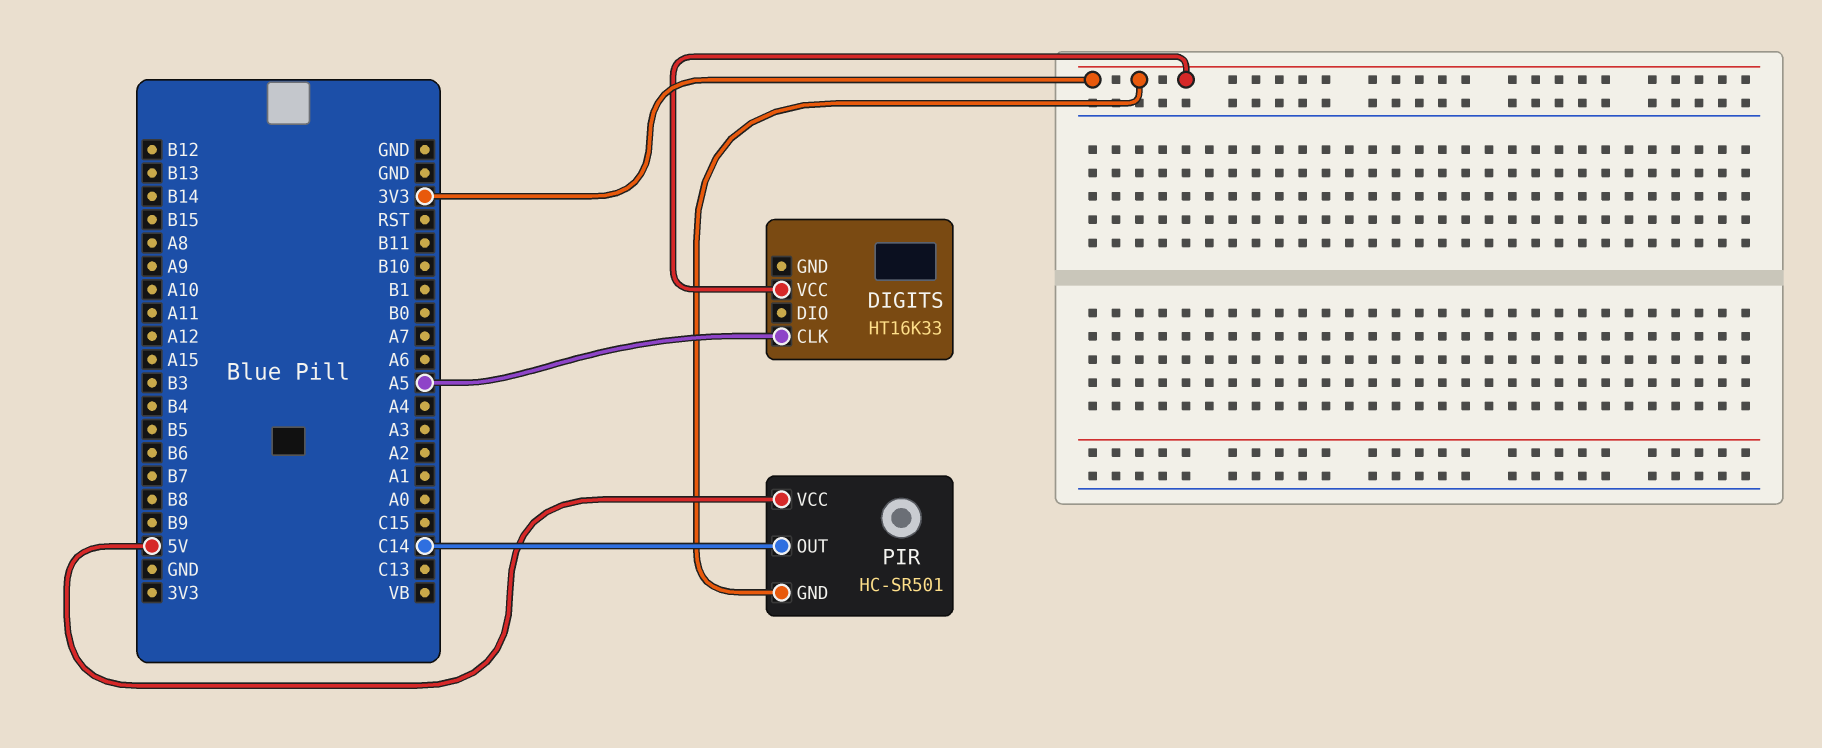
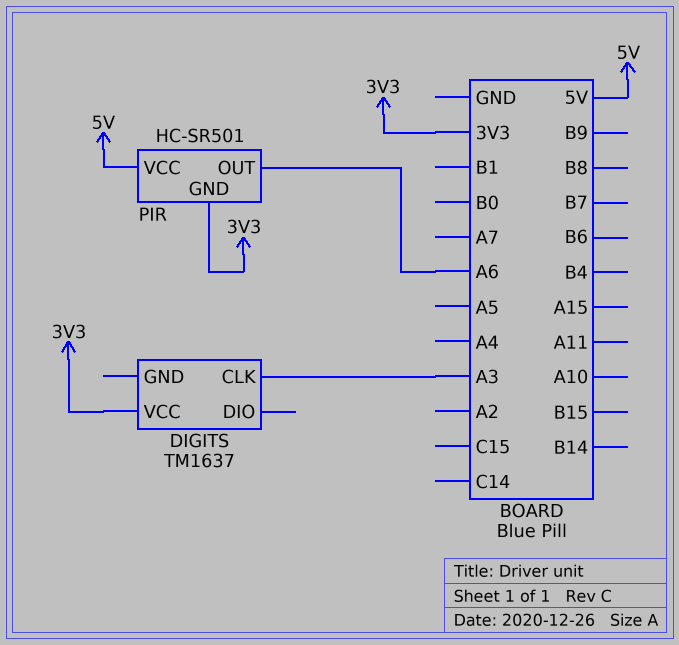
DIGITS: HT16K33 -> TM1637
DIGITS pin CLK: A5 -> A3
PIR pin OUT: C14 -> A6

